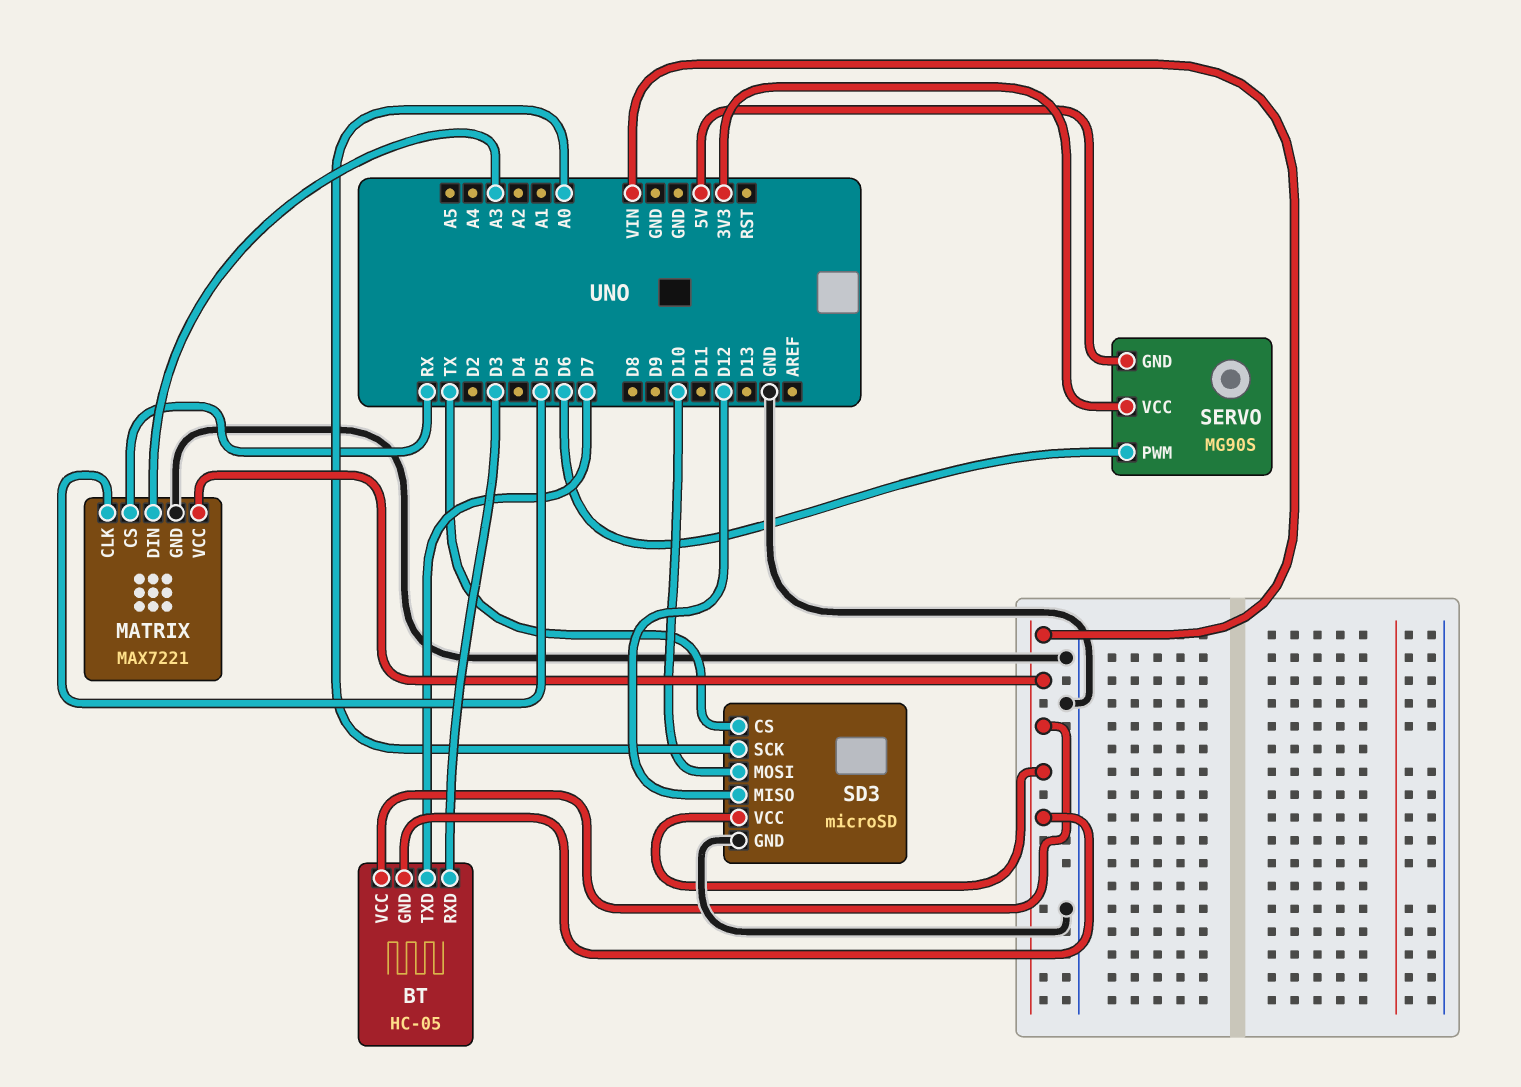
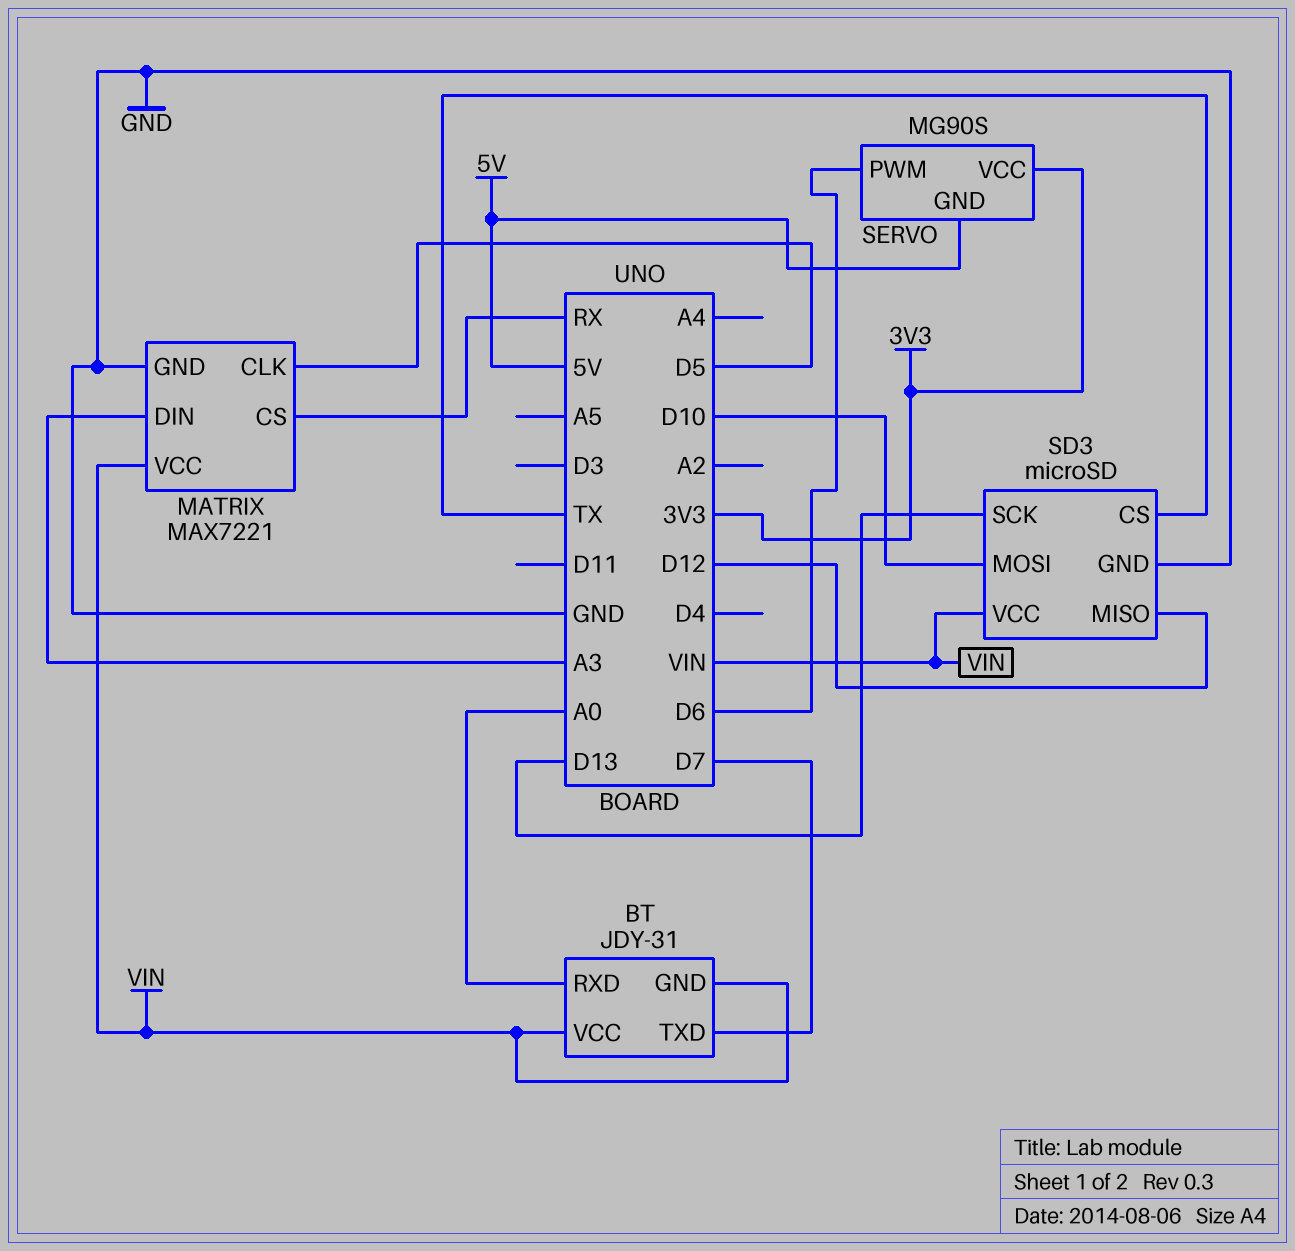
BT: HC-05 -> JDY-31
BT pin RXD: D3 -> A0
SD3 pin SCK: A0 -> D13

